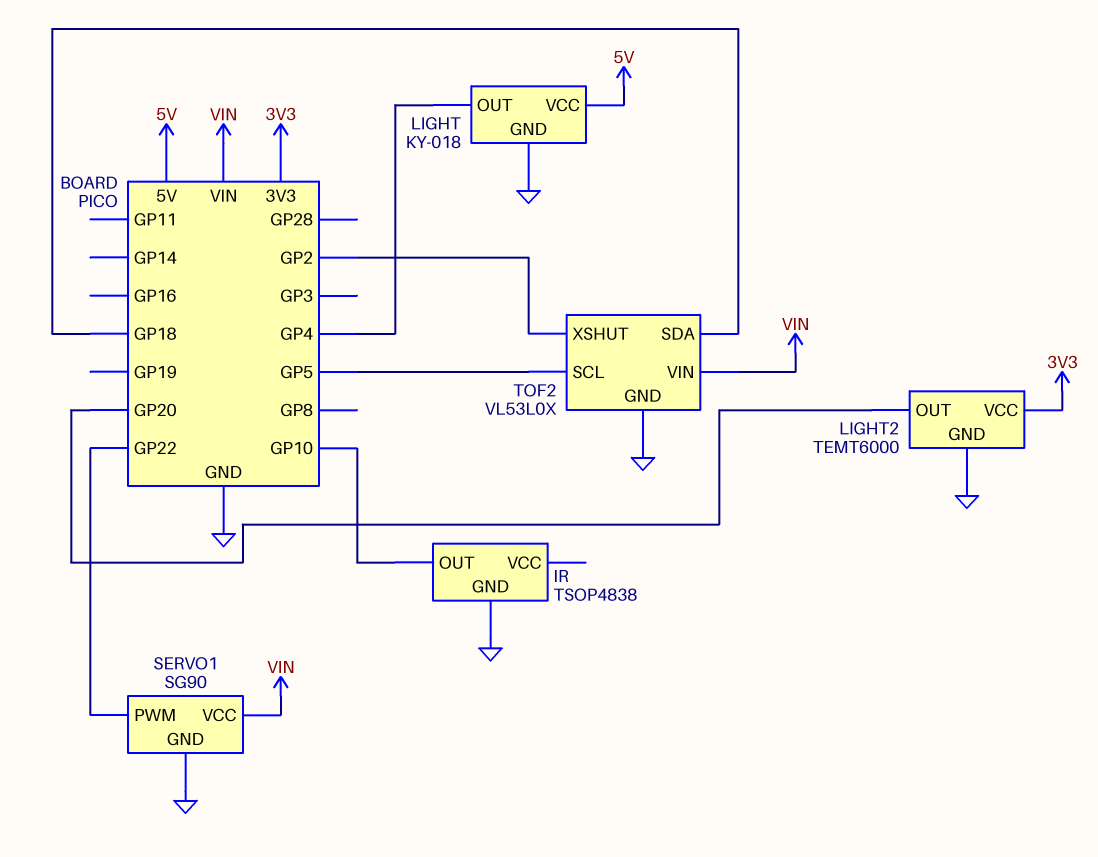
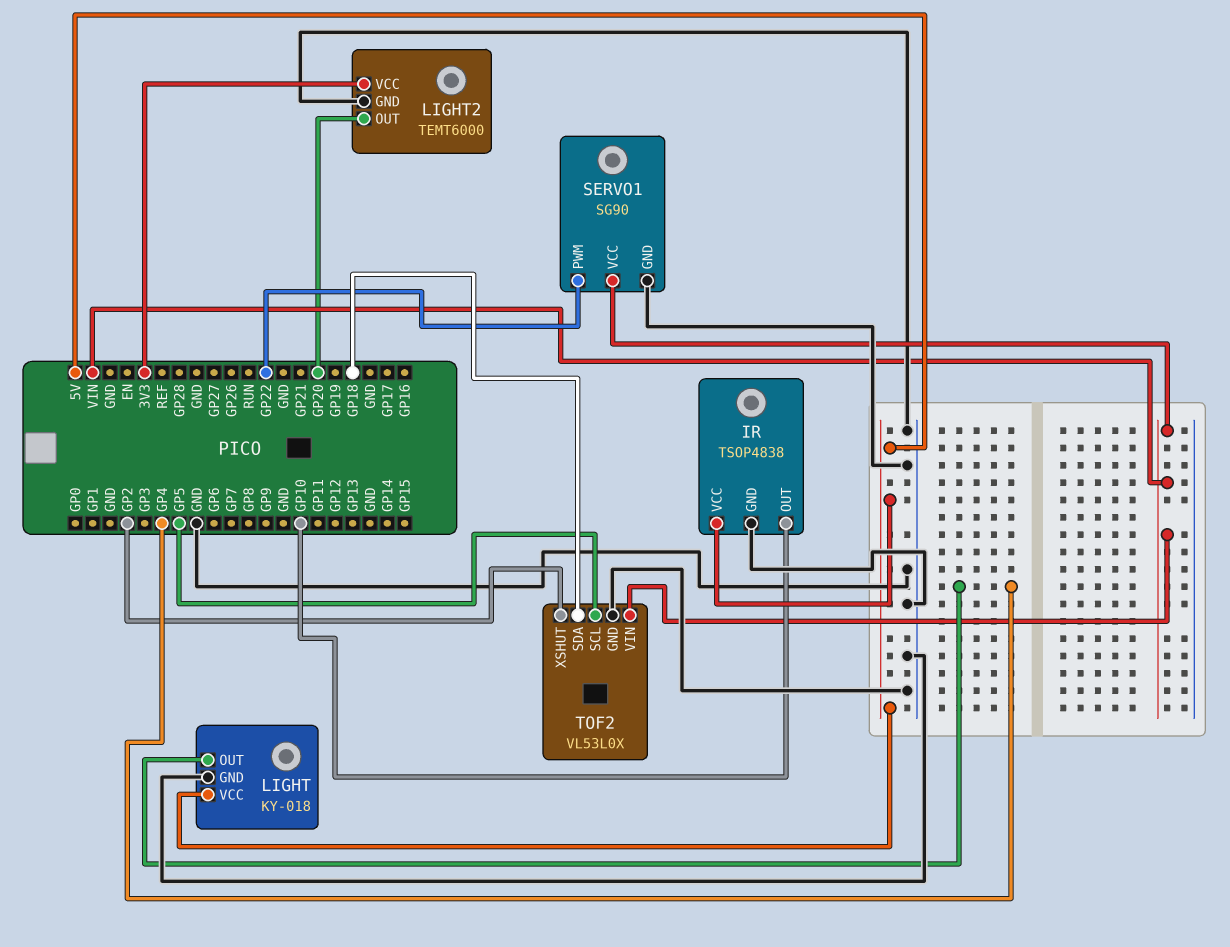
IR pin VCC: none -> 5V

